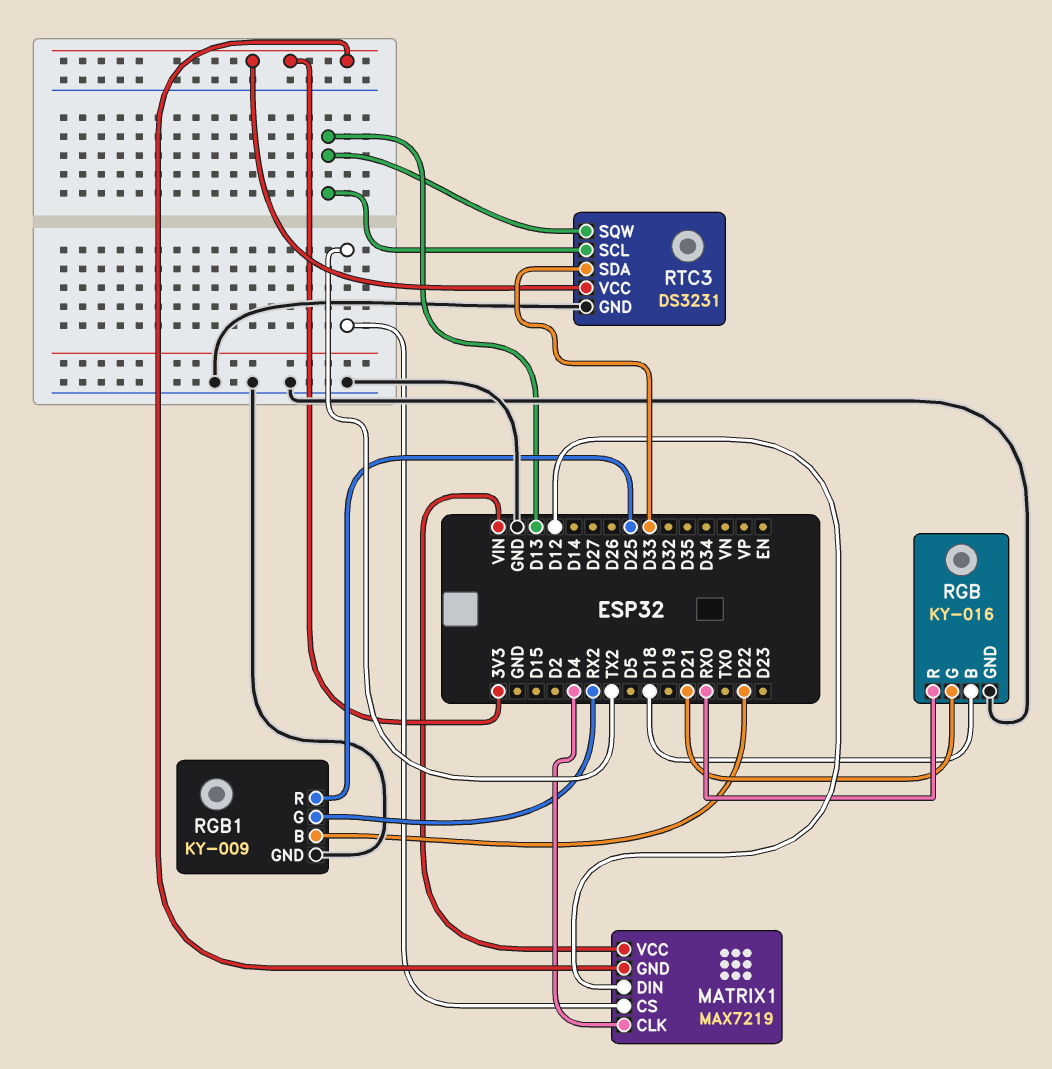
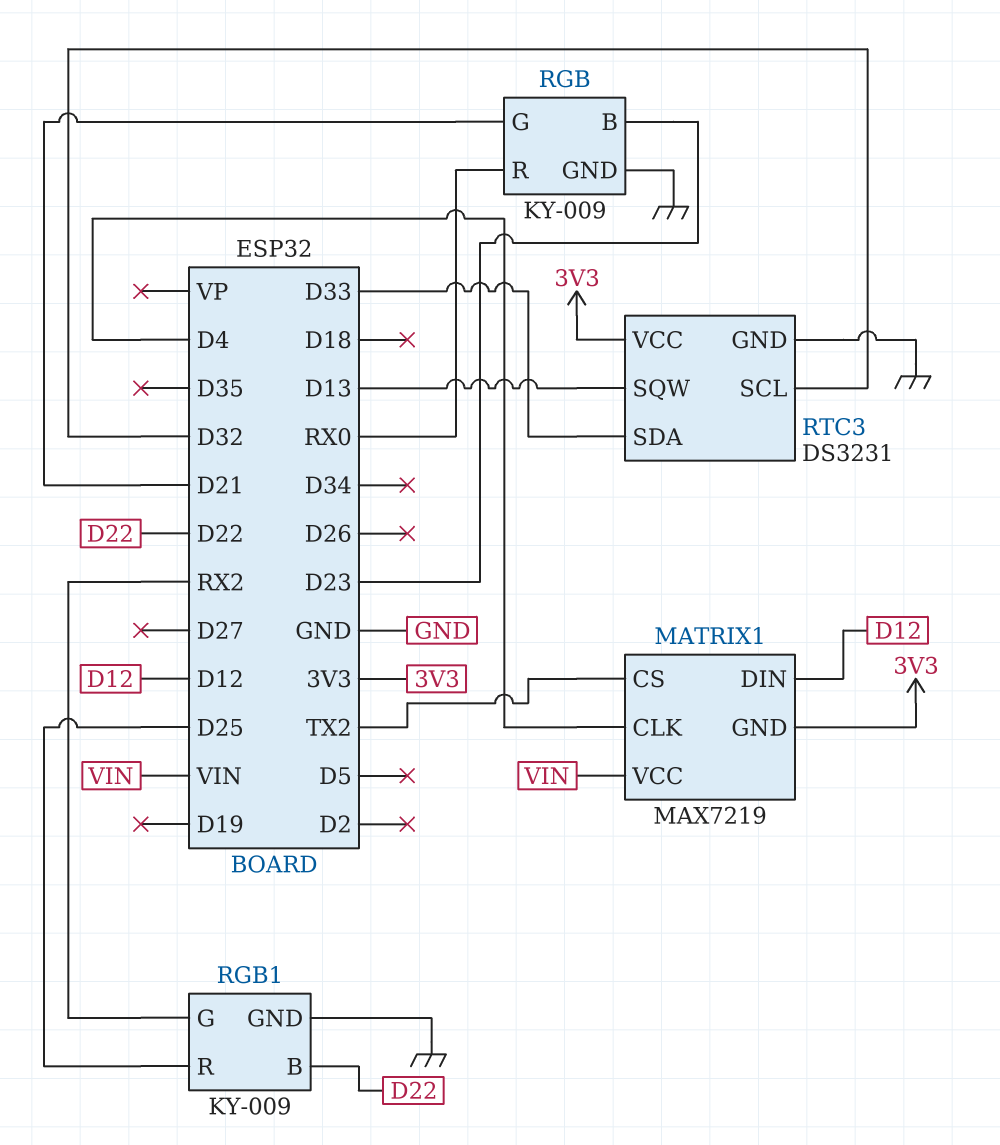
RGB: KY-016 -> KY-009
RGB pin B: D18 -> D23
RTC3 pin SCL: D13 -> D32

